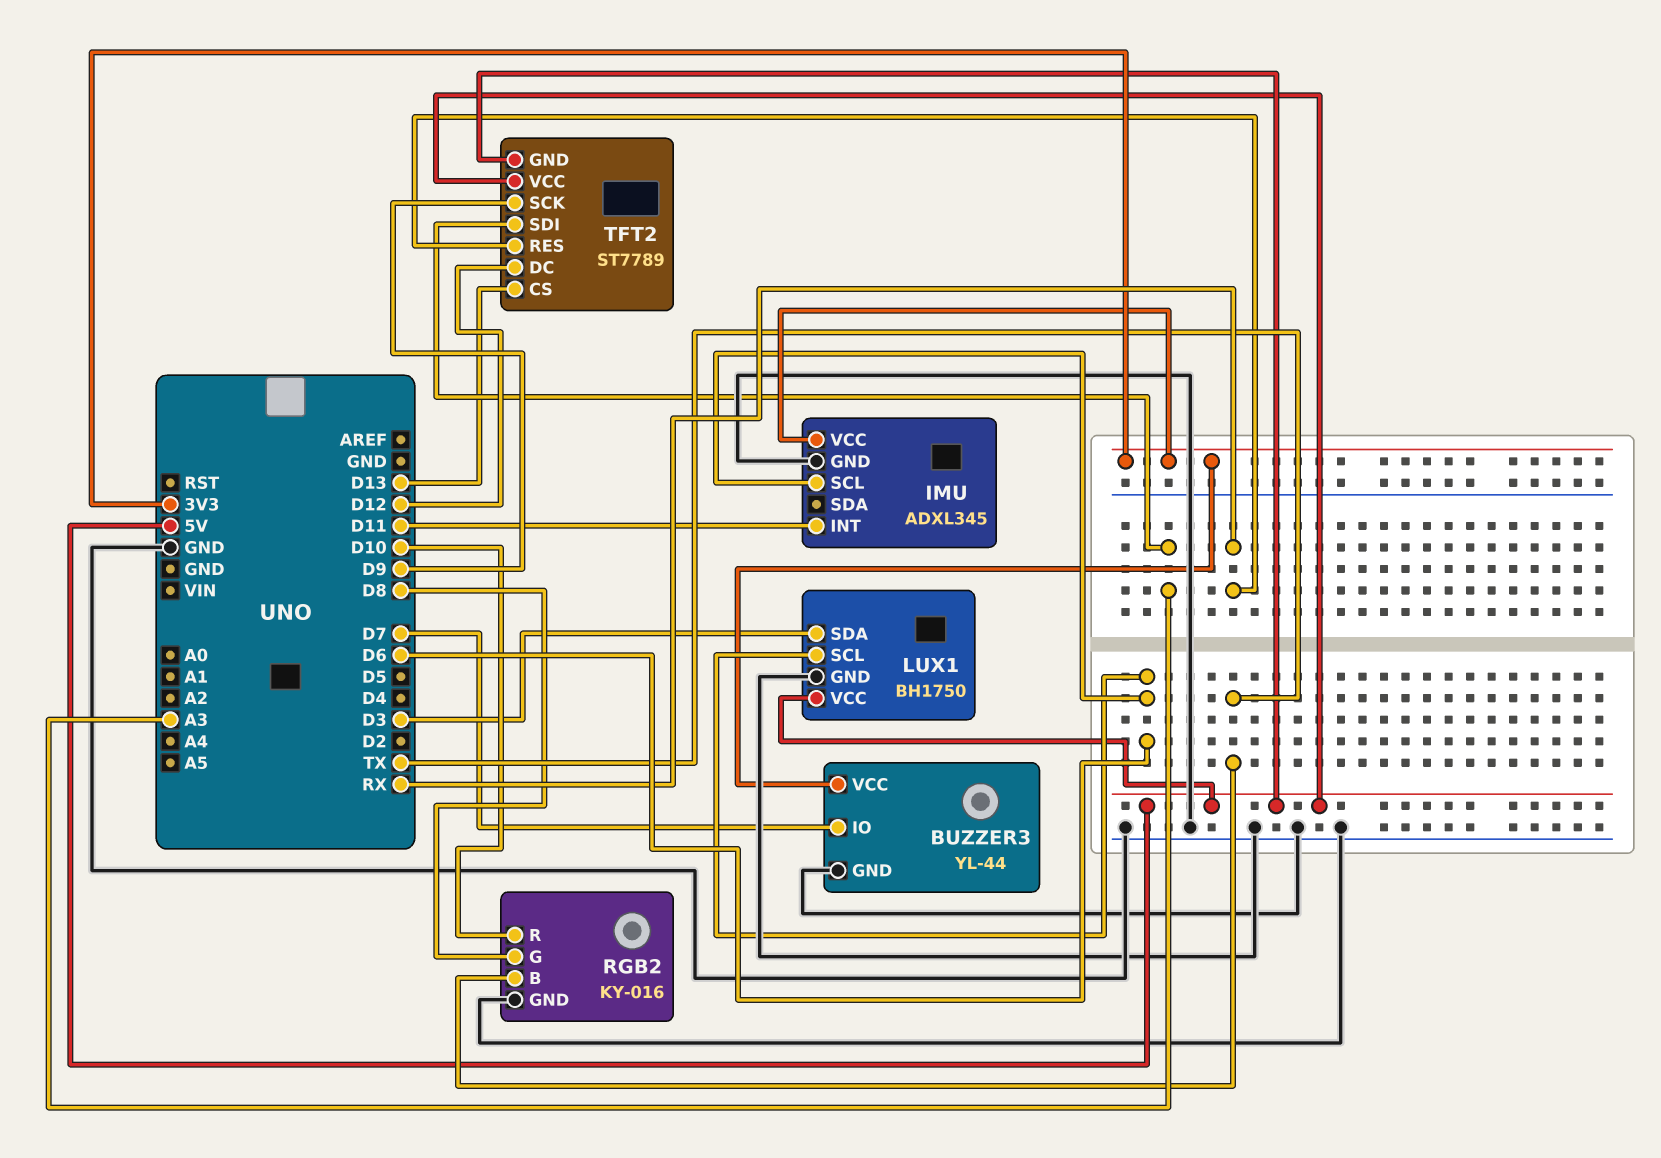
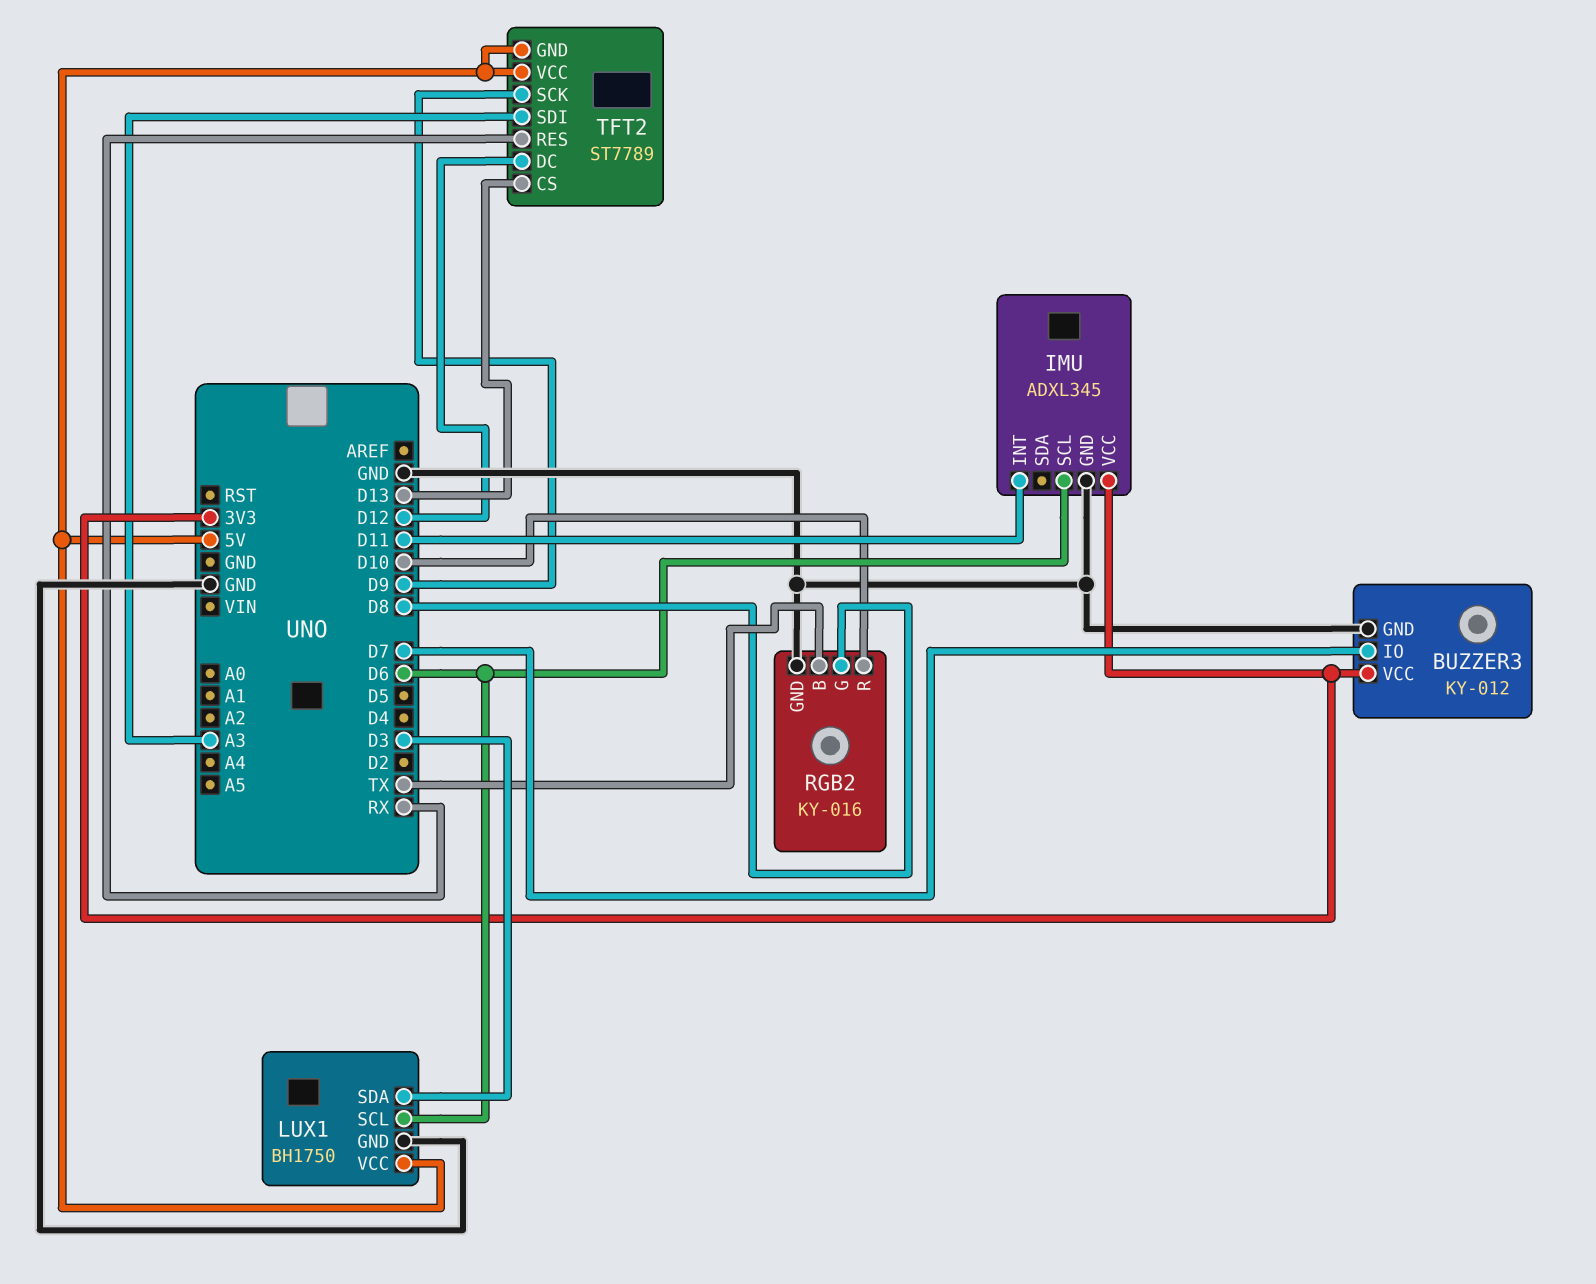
BUZZER3: YL-44 -> KY-012

